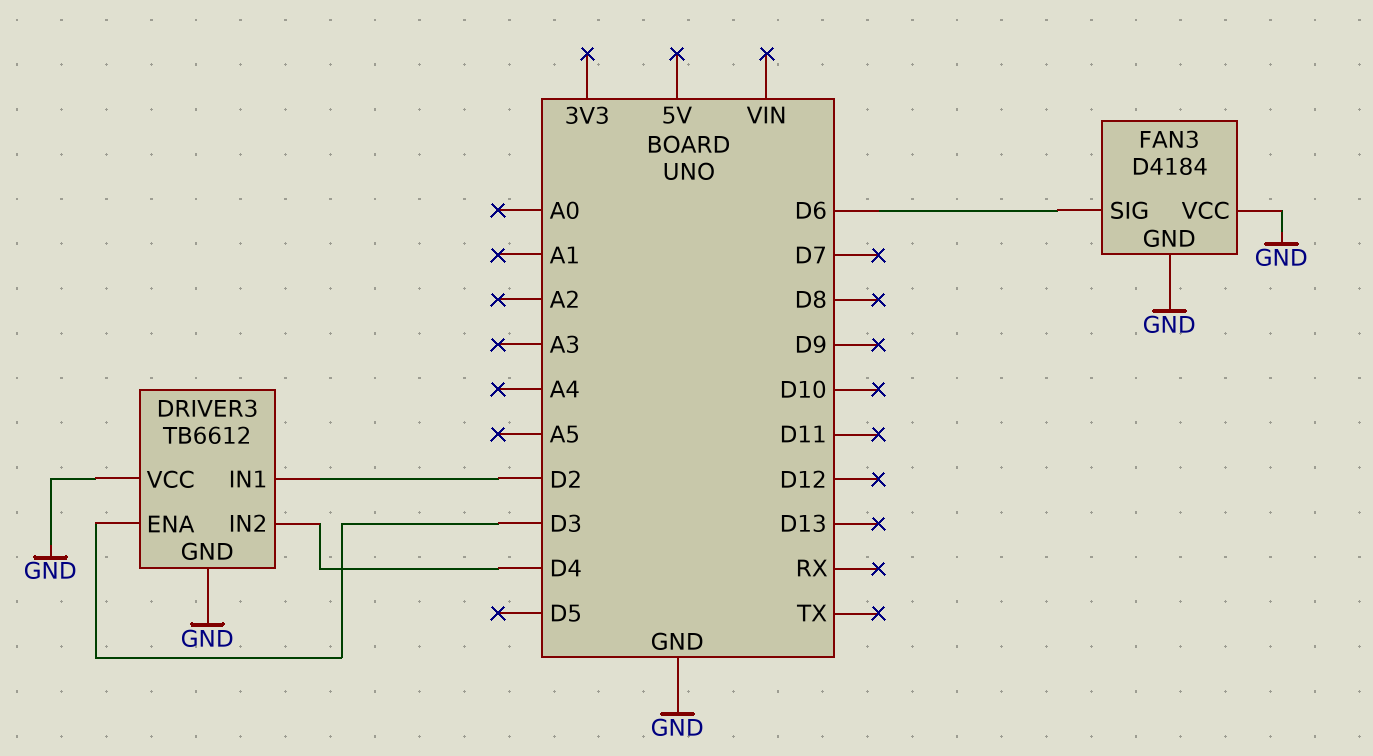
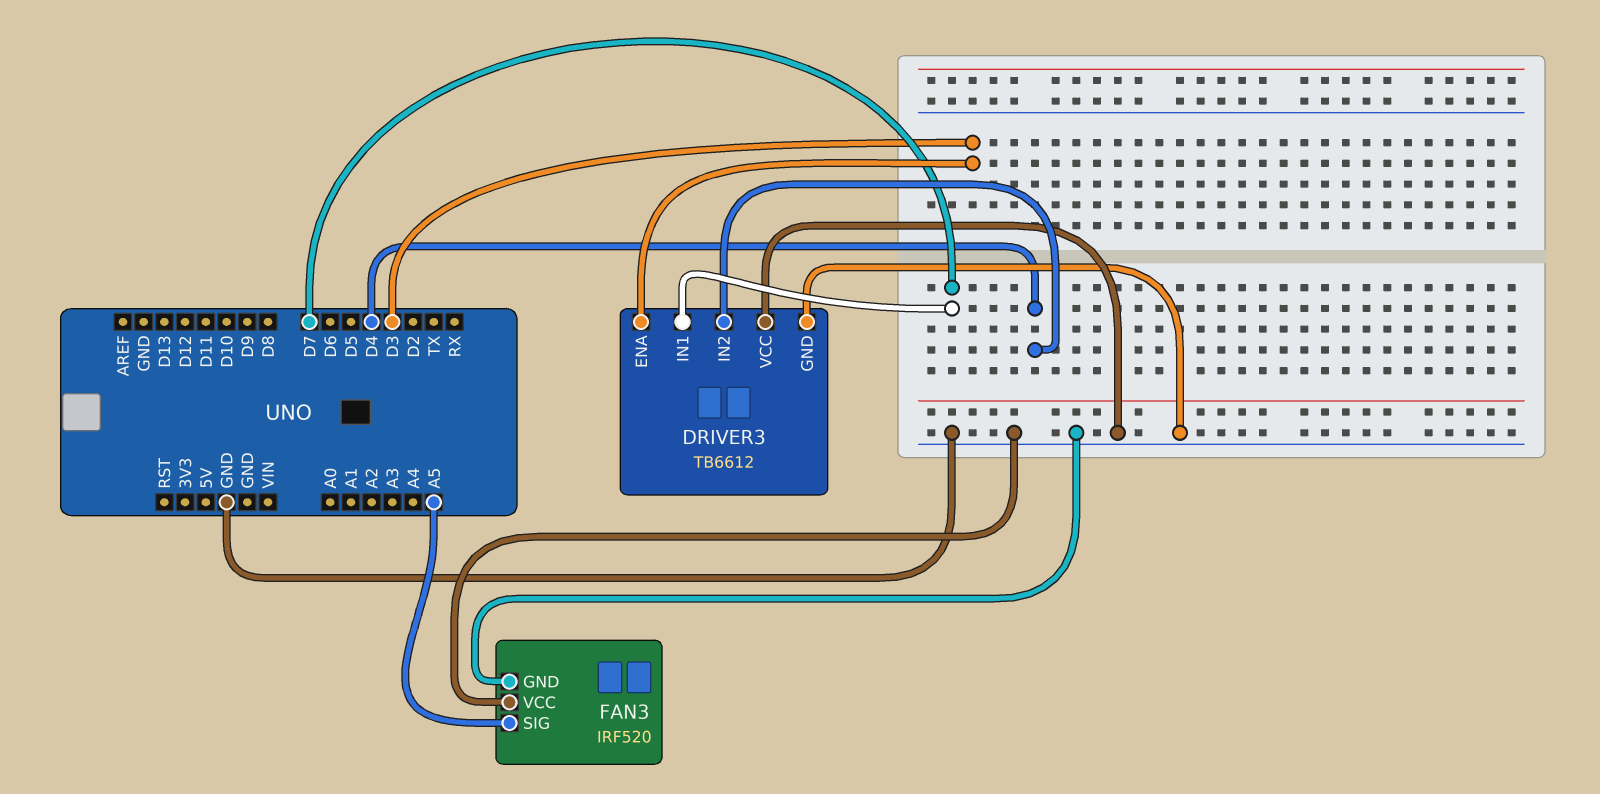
DRIVER3 pin IN1: D2 -> D7
FAN3: D4184 -> IRF520
FAN3 pin SIG: D6 -> A5

